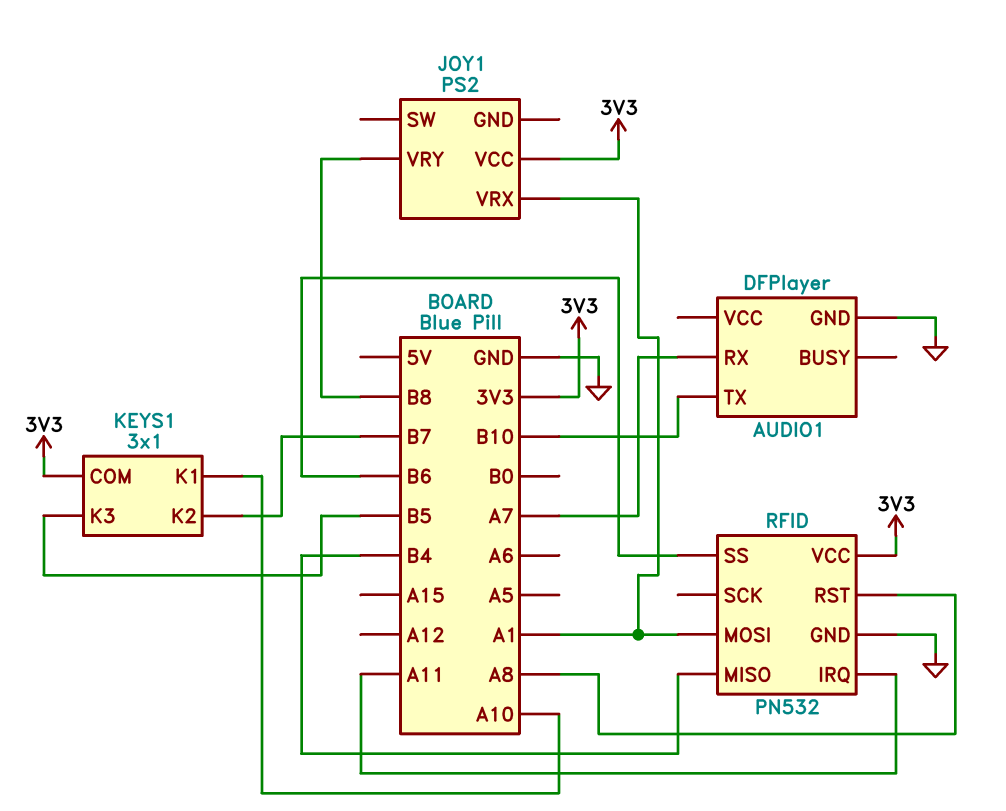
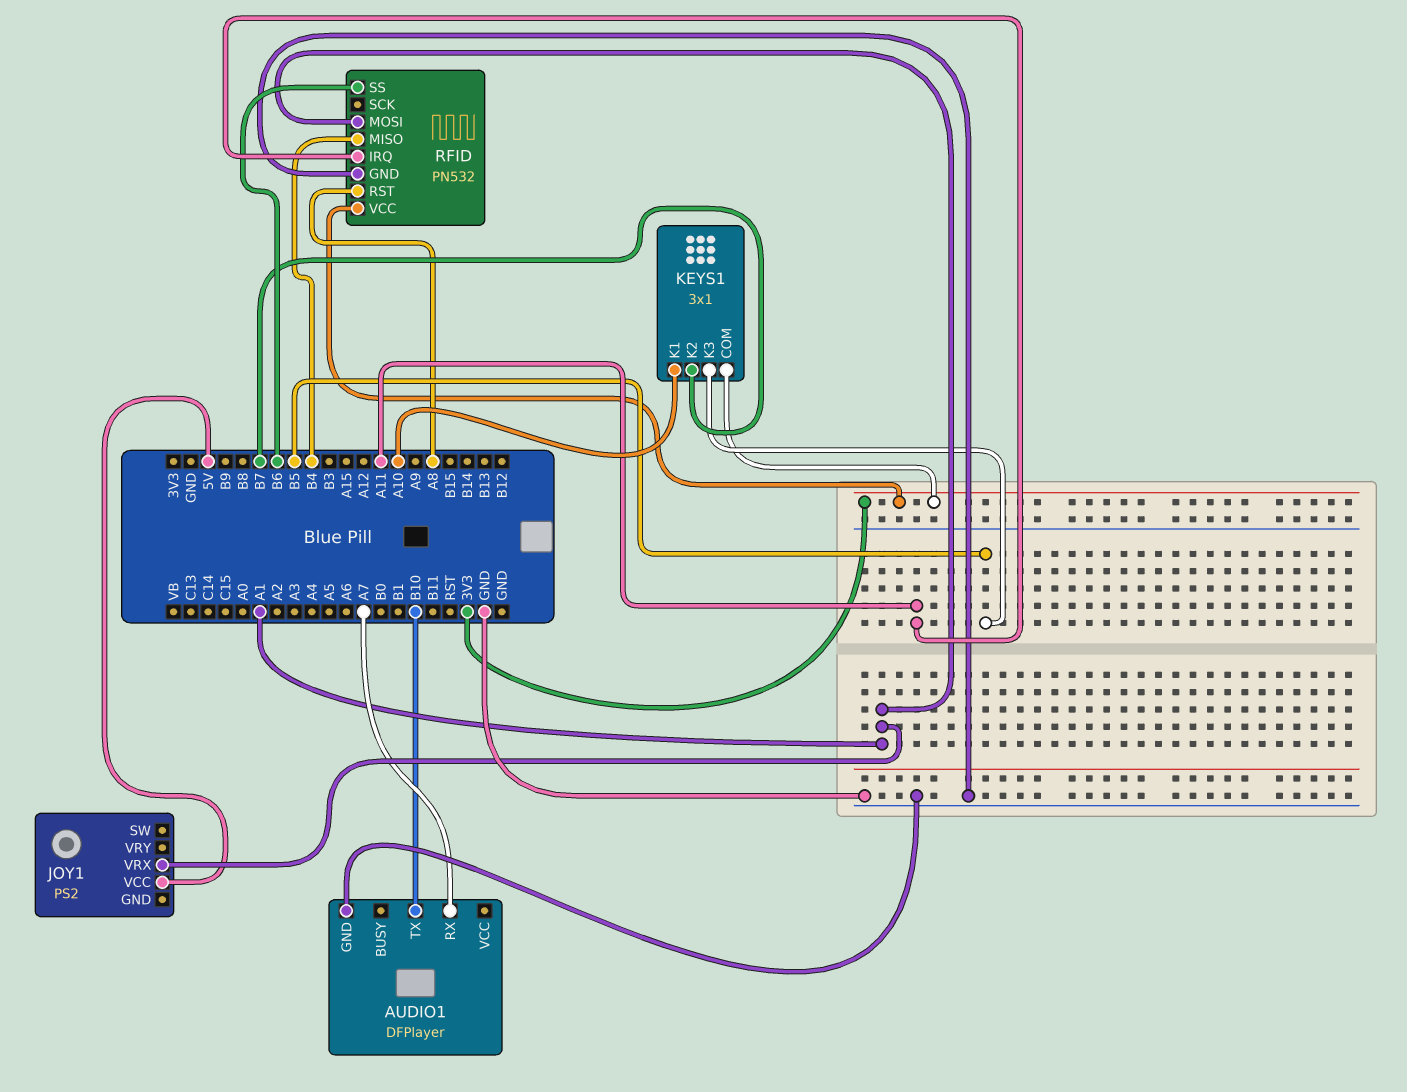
JOY1 pin VCC: 3V3 -> 5V
JOY1 pin VRY: B8 -> none

